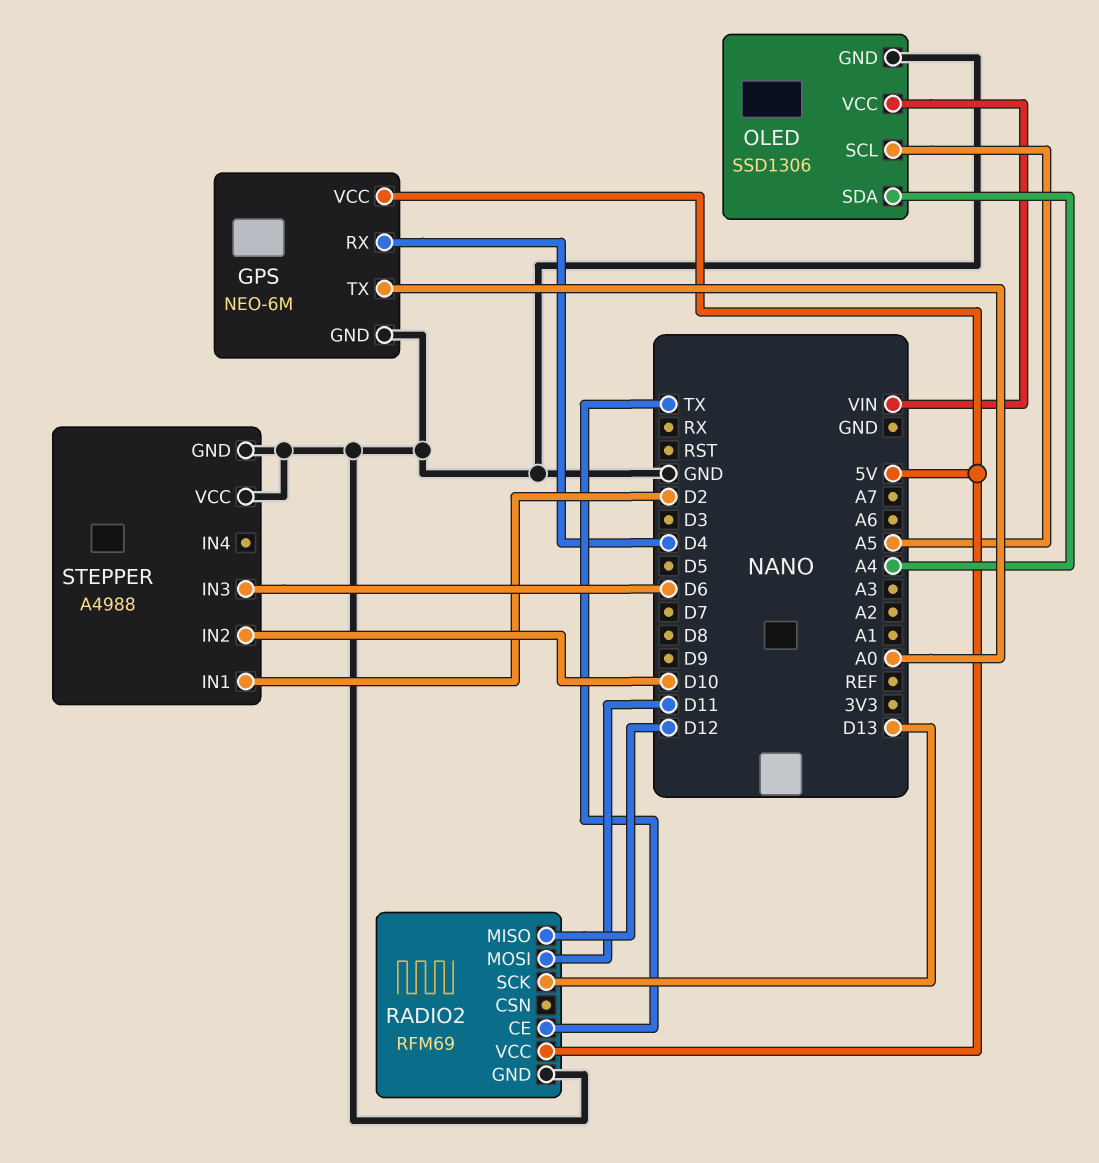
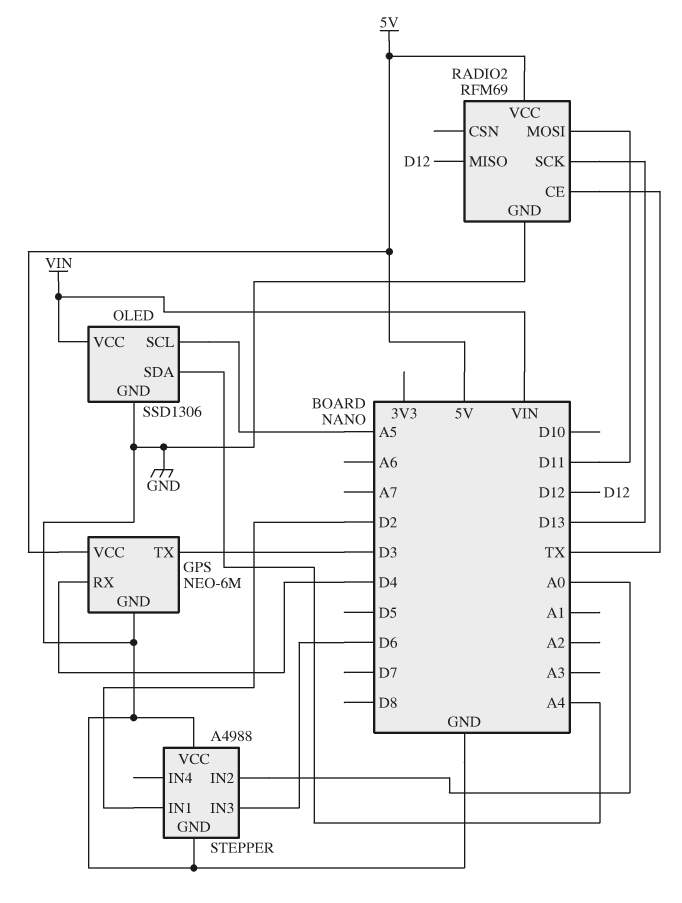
GPS pin TX: A0 -> D3
STEPPER pin IN2: D10 -> A0

